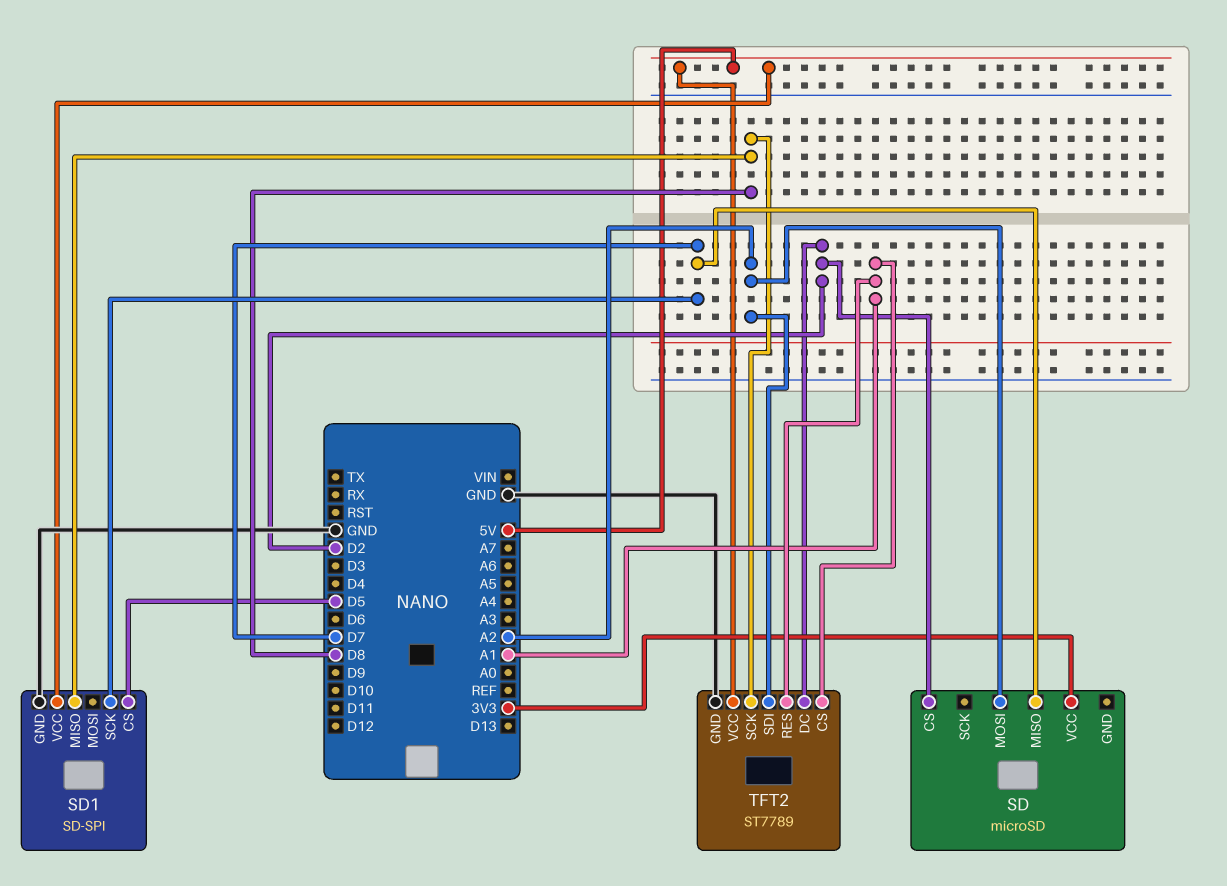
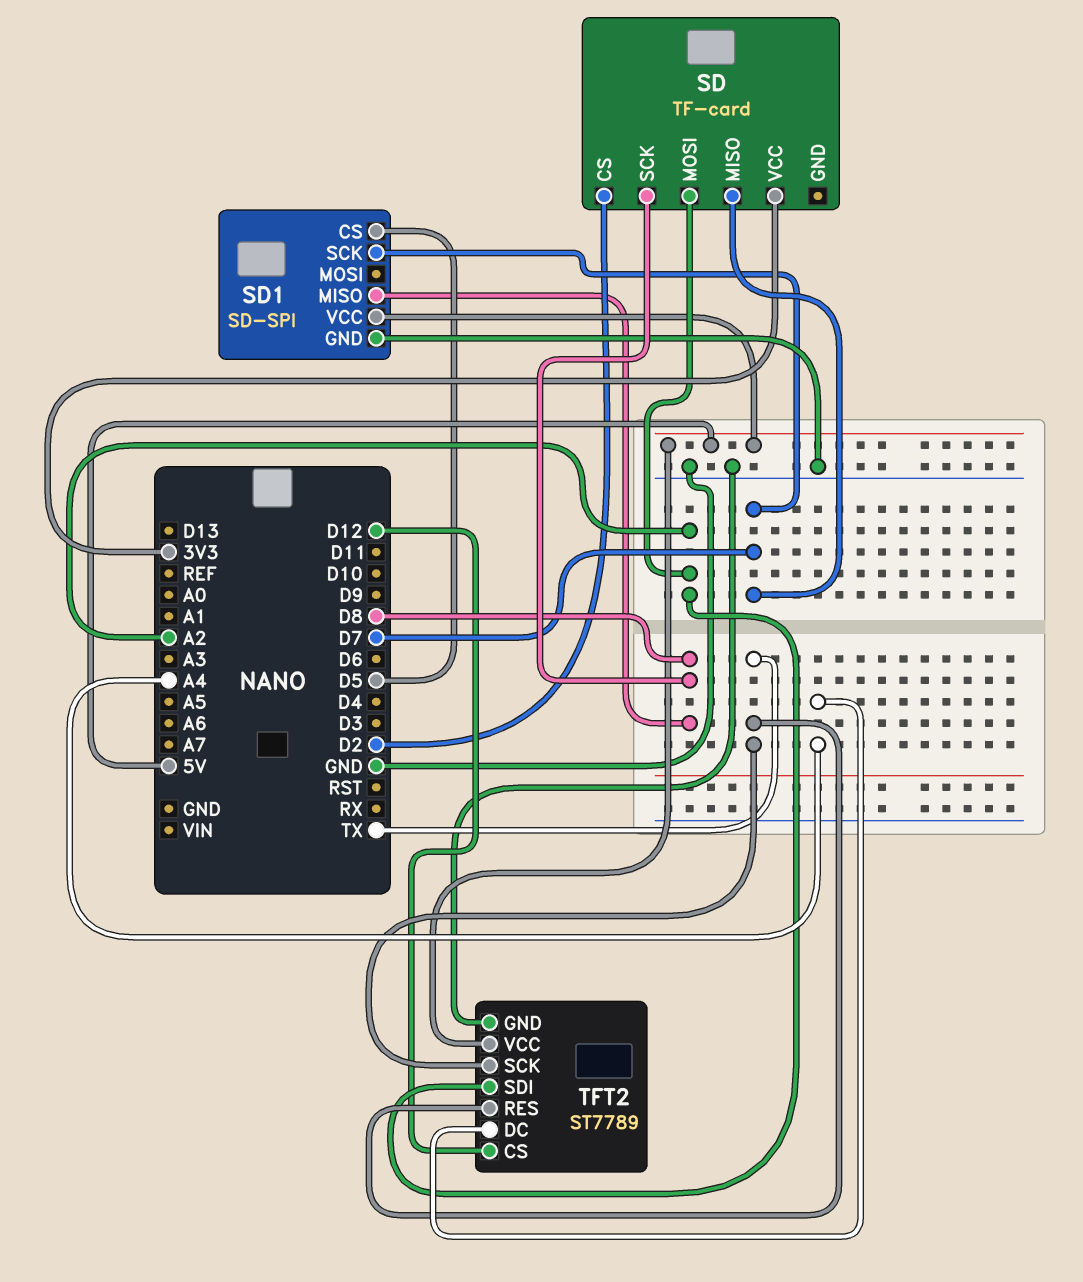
SD: microSD -> TF-card
SD pin SCK: none -> D8
TFT2 pin CS: A1 -> D12
TFT2 pin DC: D2 -> A4
TFT2 pin RES: A1 -> TX
TFT2 pin SCK: D8 -> TX

